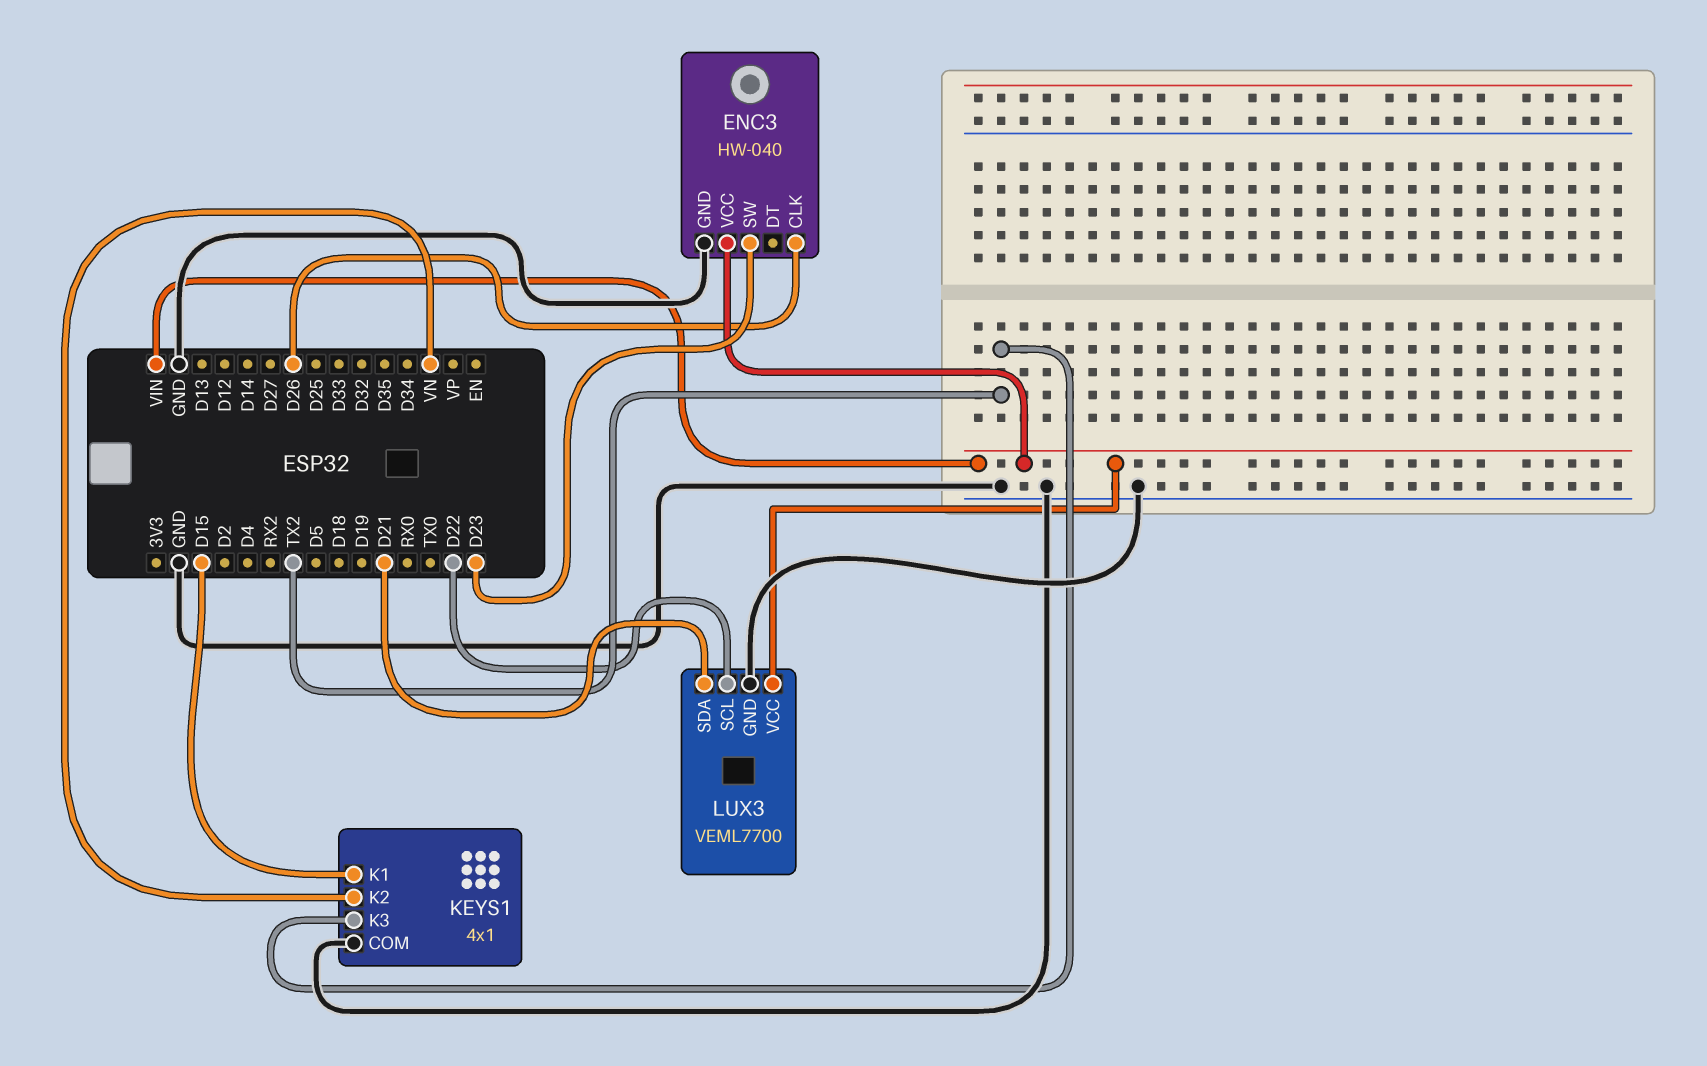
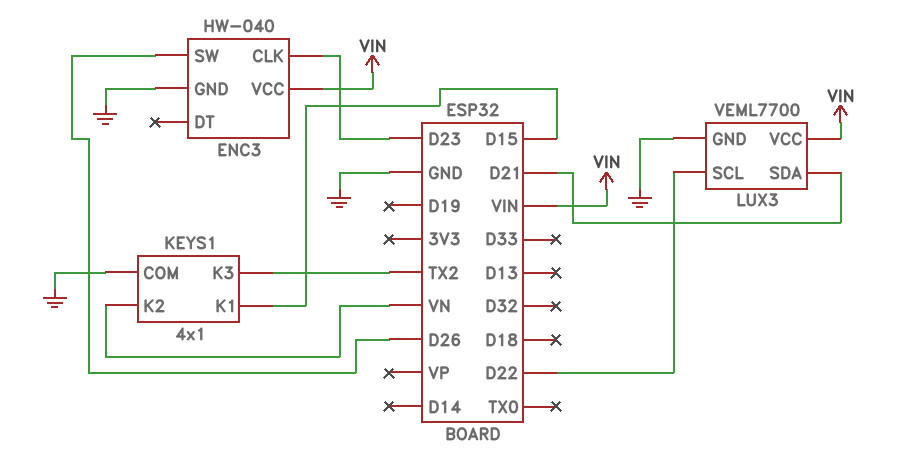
ENC3 pin CLK: D26 -> D23
ENC3 pin SW: D23 -> D26

